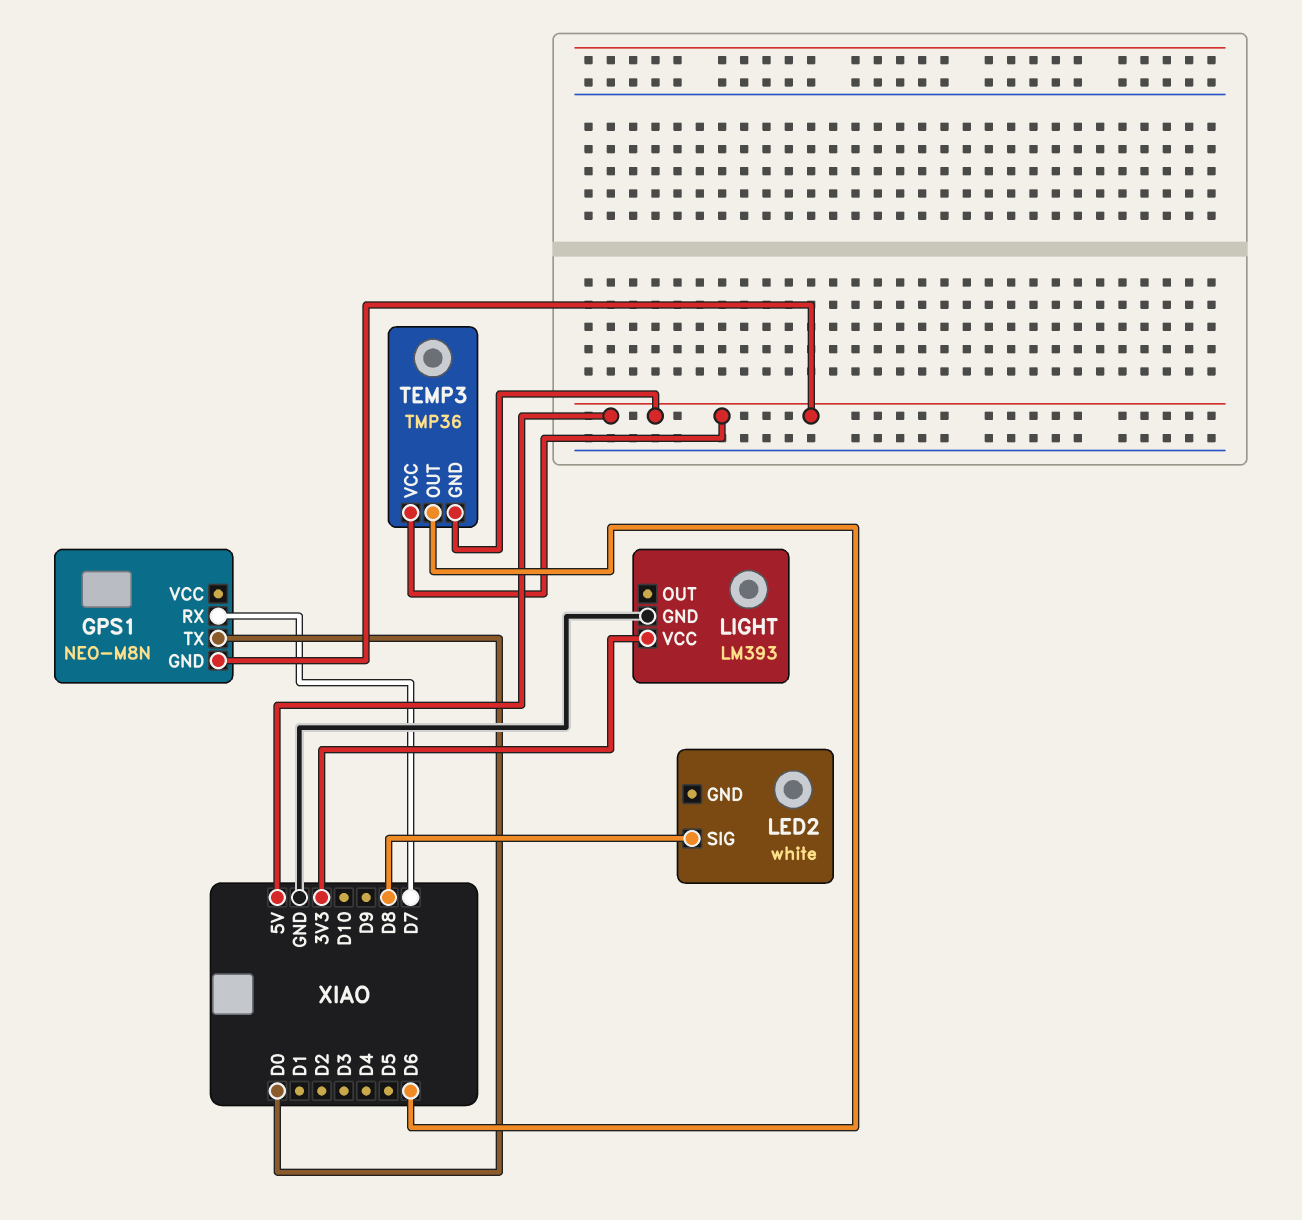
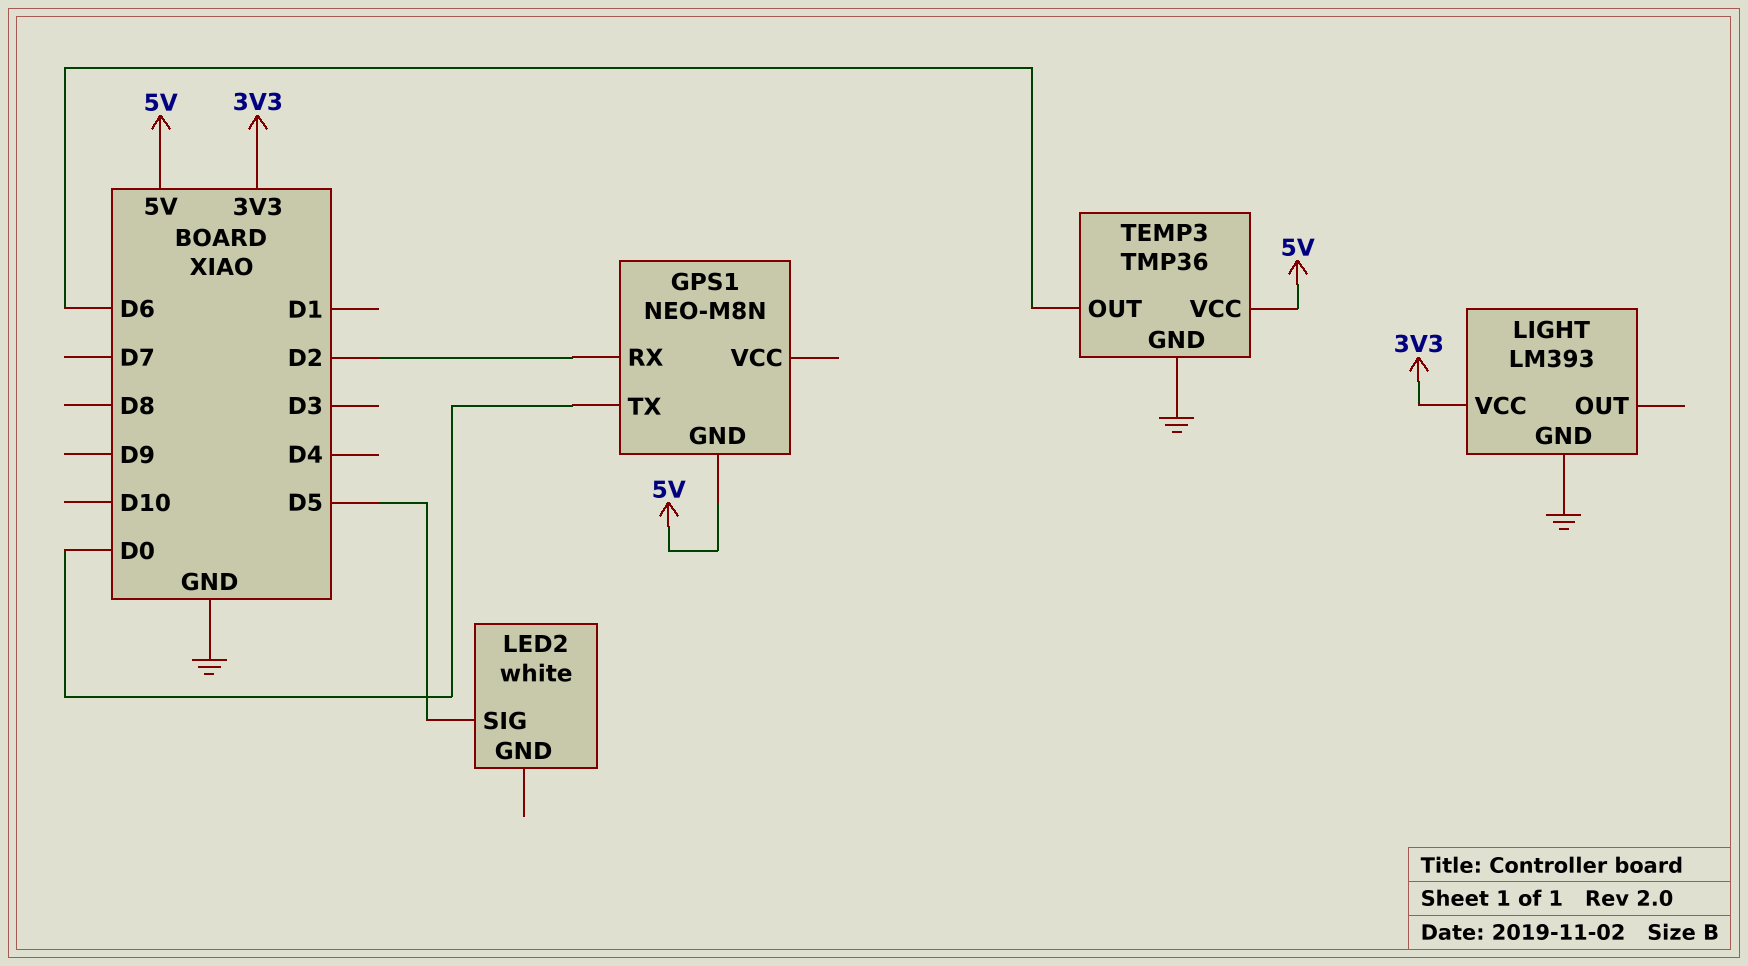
GPS1 pin RX: D7 -> D2
LED2 pin SIG: D8 -> D5
TEMP3 pin GND: 5V -> GND

